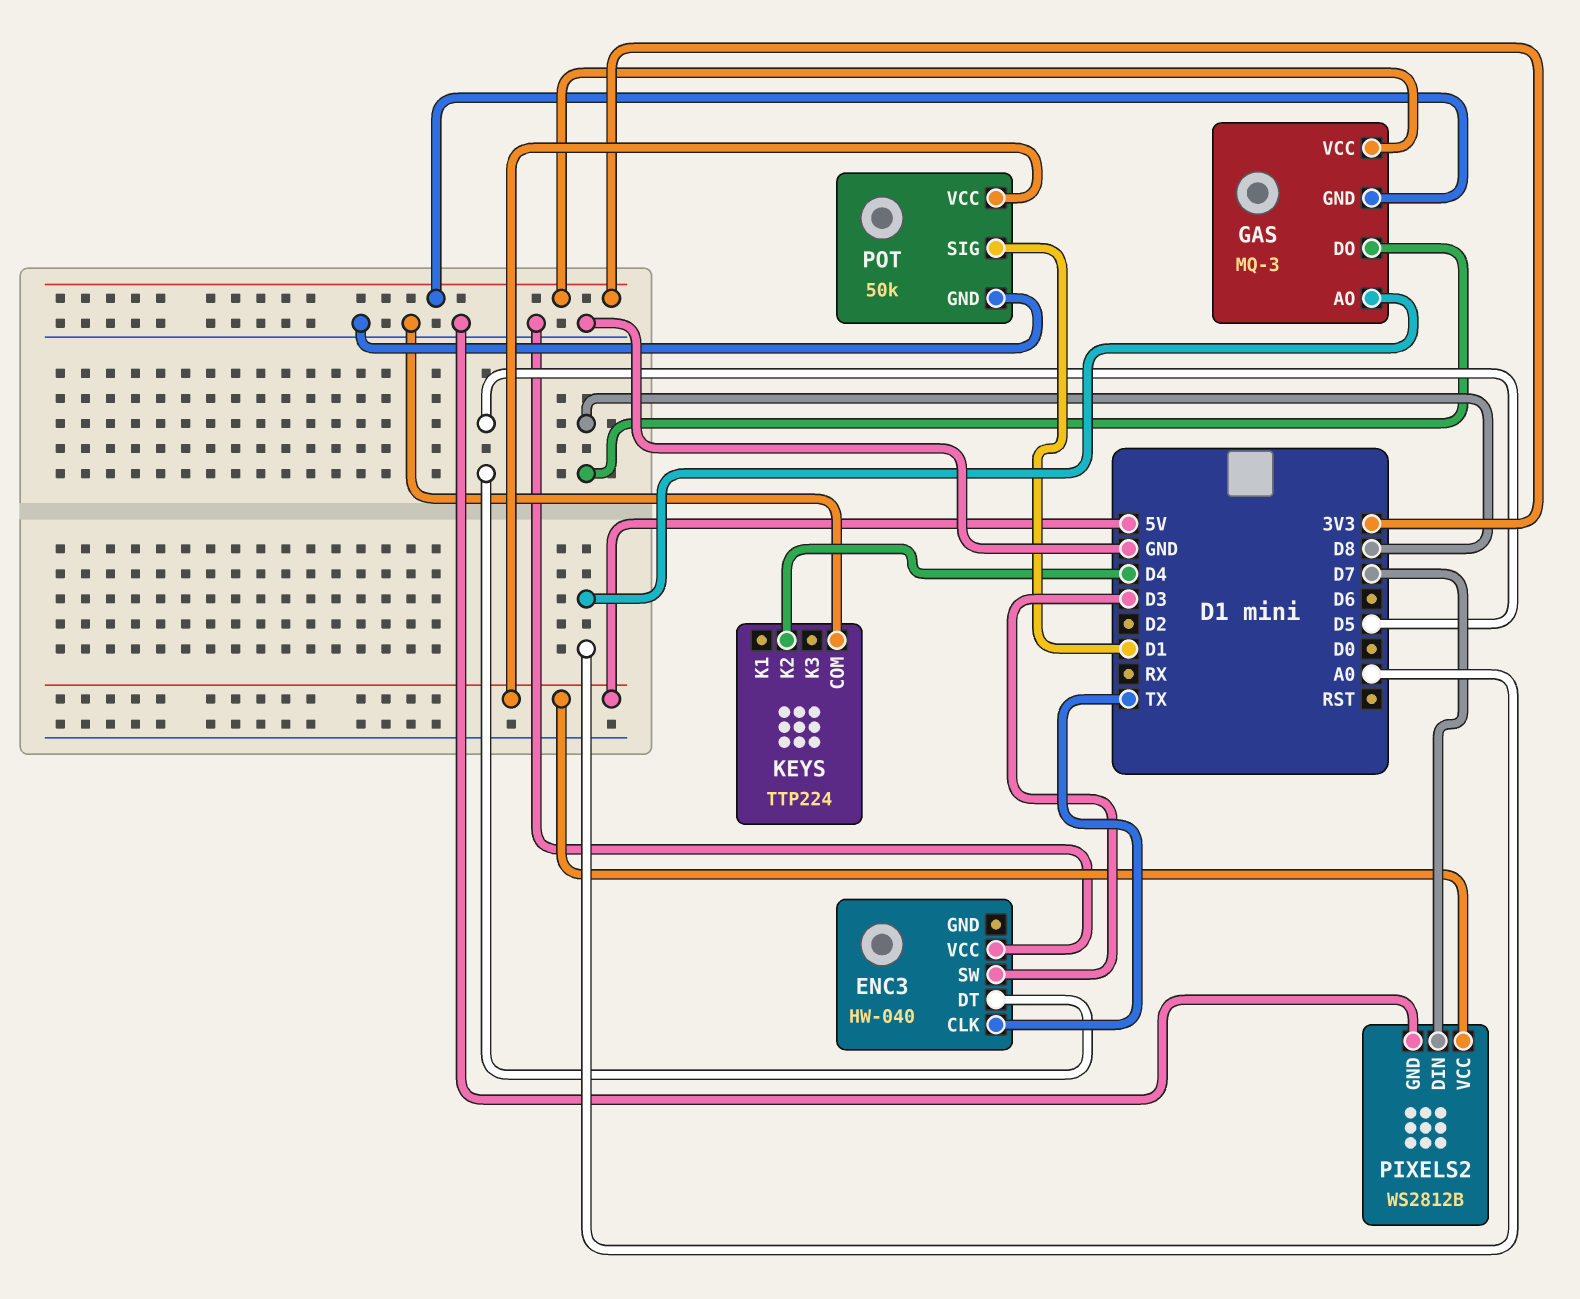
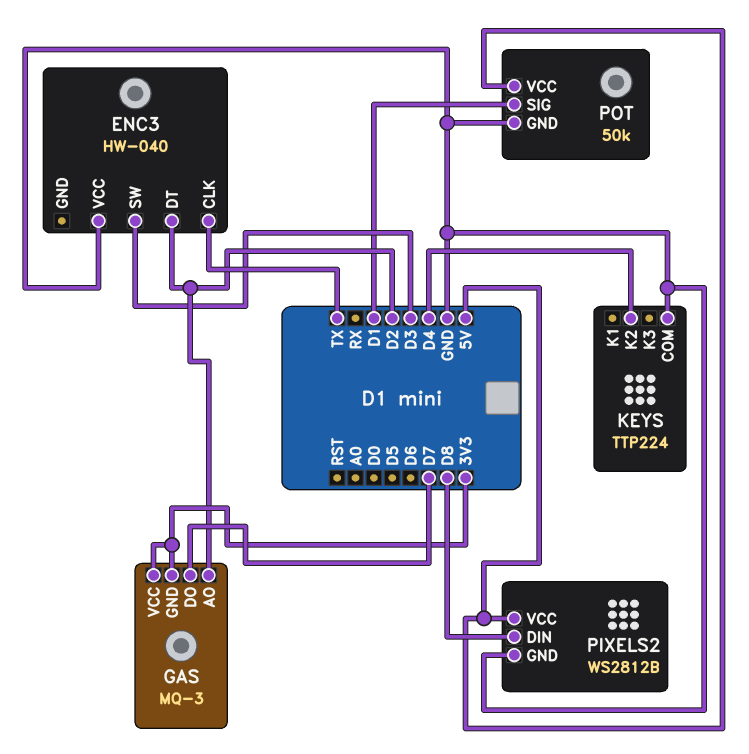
ENC3 pin DT: D5 -> D2
GAS pin AO: A0 -> D2
GAS pin DO: D8 -> D7
PIXELS2 pin DIN: D7 -> D8

